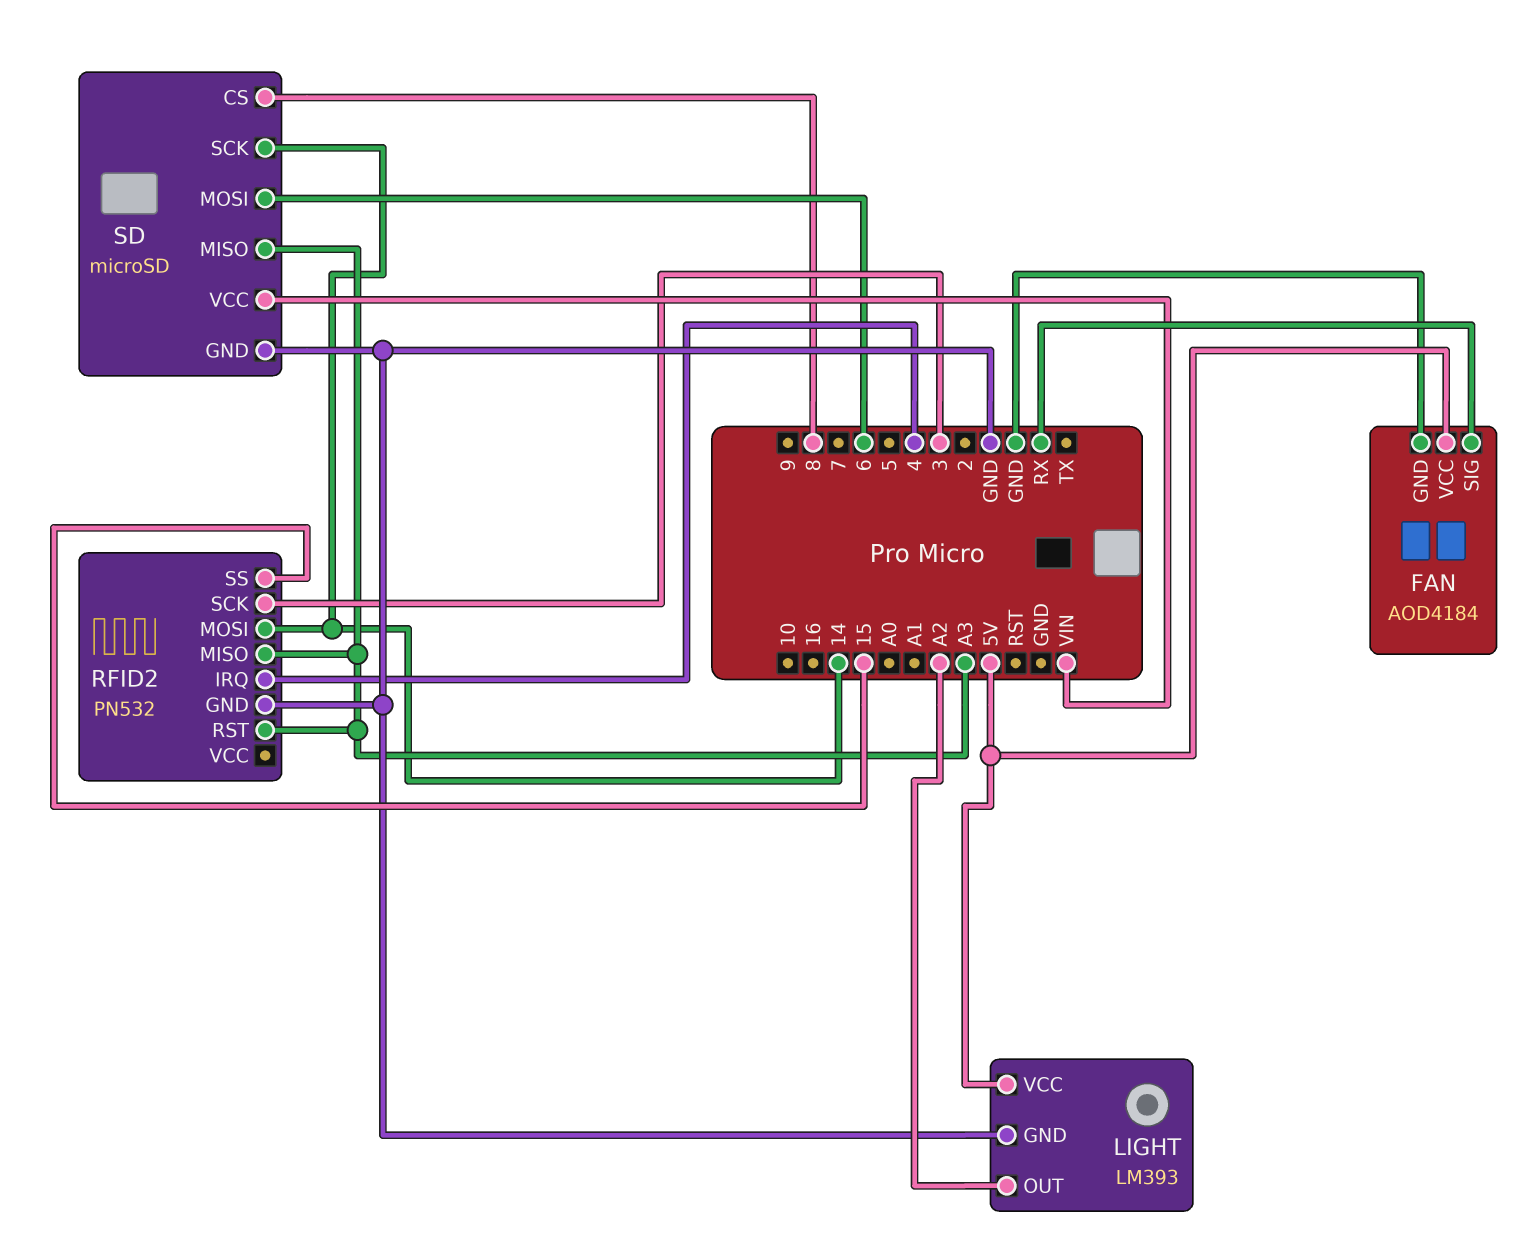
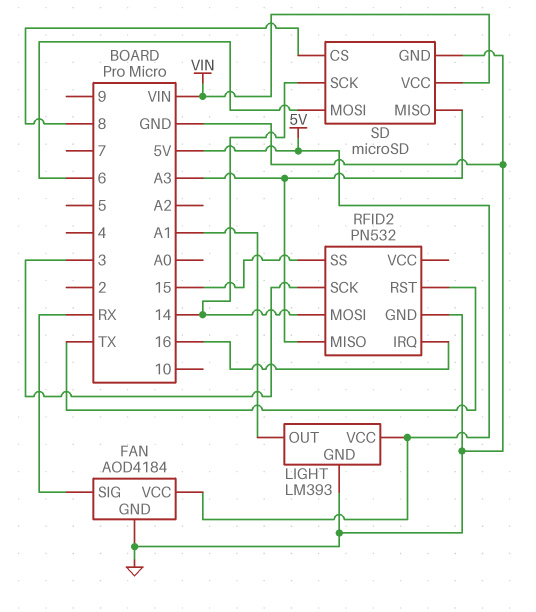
LIGHT pin OUT: A2 -> A1
RFID2 pin IRQ: 4 -> 16
RFID2 pin RST: A3 -> TX

